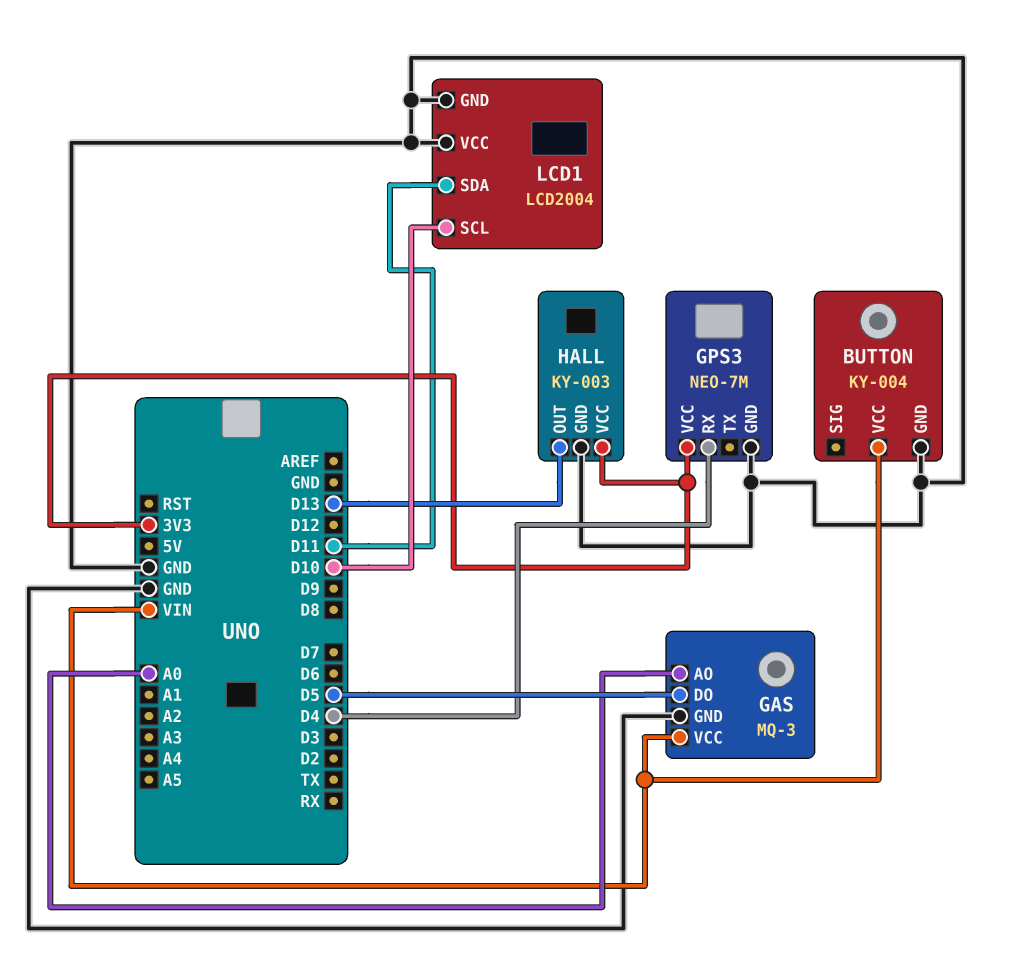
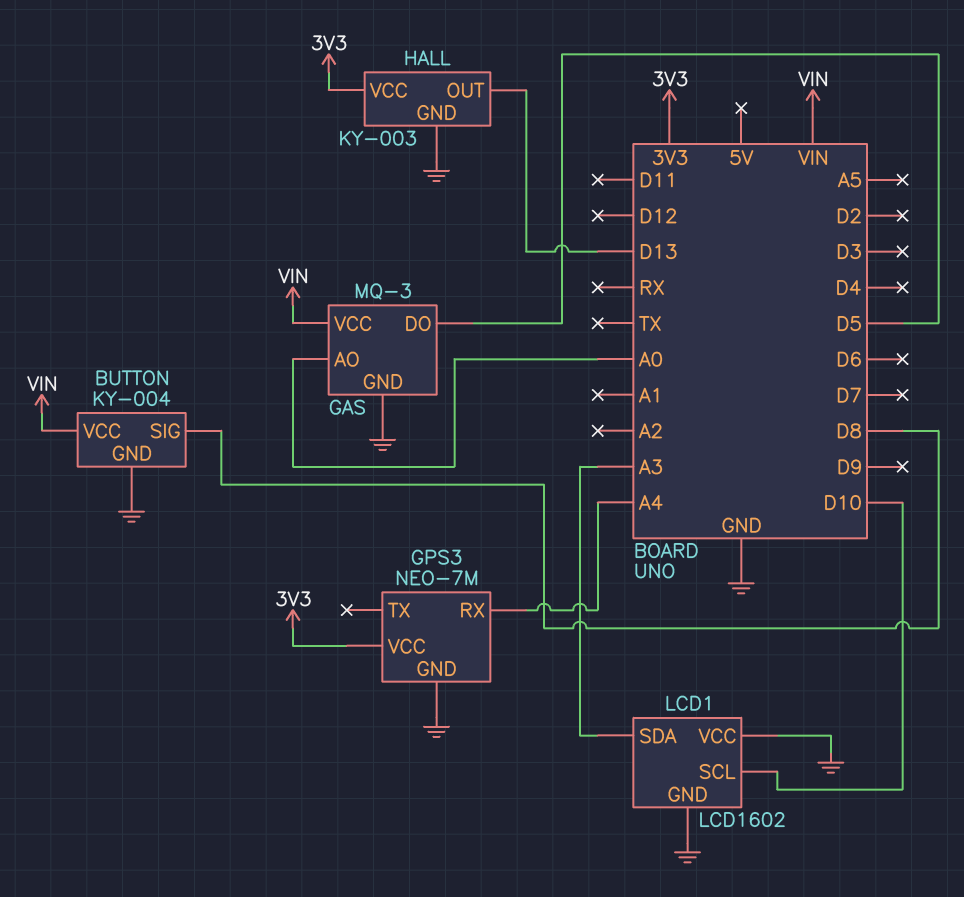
BUTTON pin SIG: none -> D8
GPS3 pin RX: D4 -> A4
LCD1: LCD2004 -> LCD1602
LCD1 pin SDA: D11 -> A3

